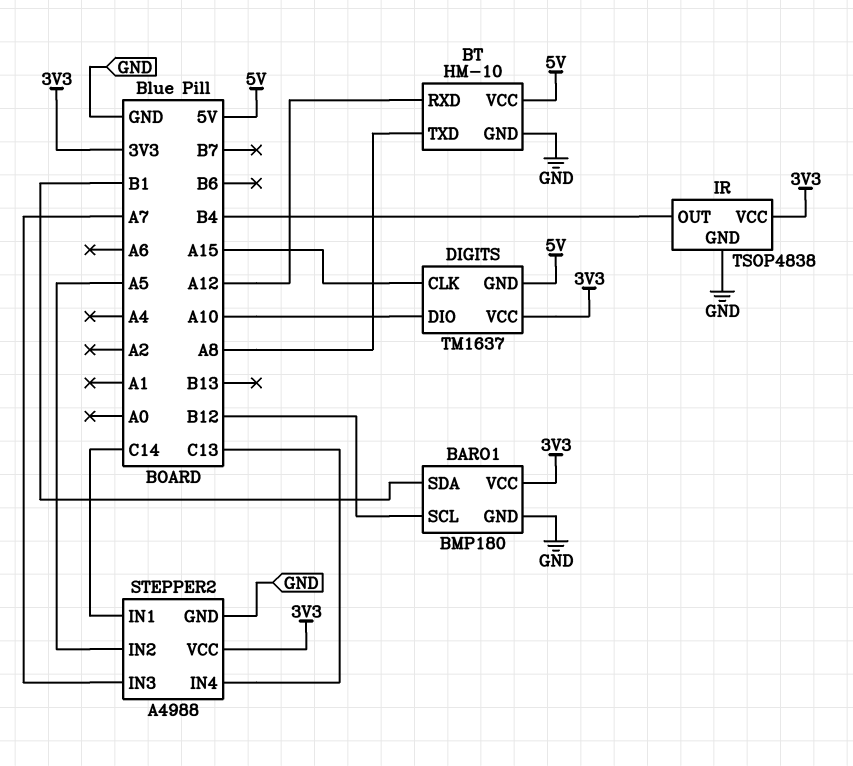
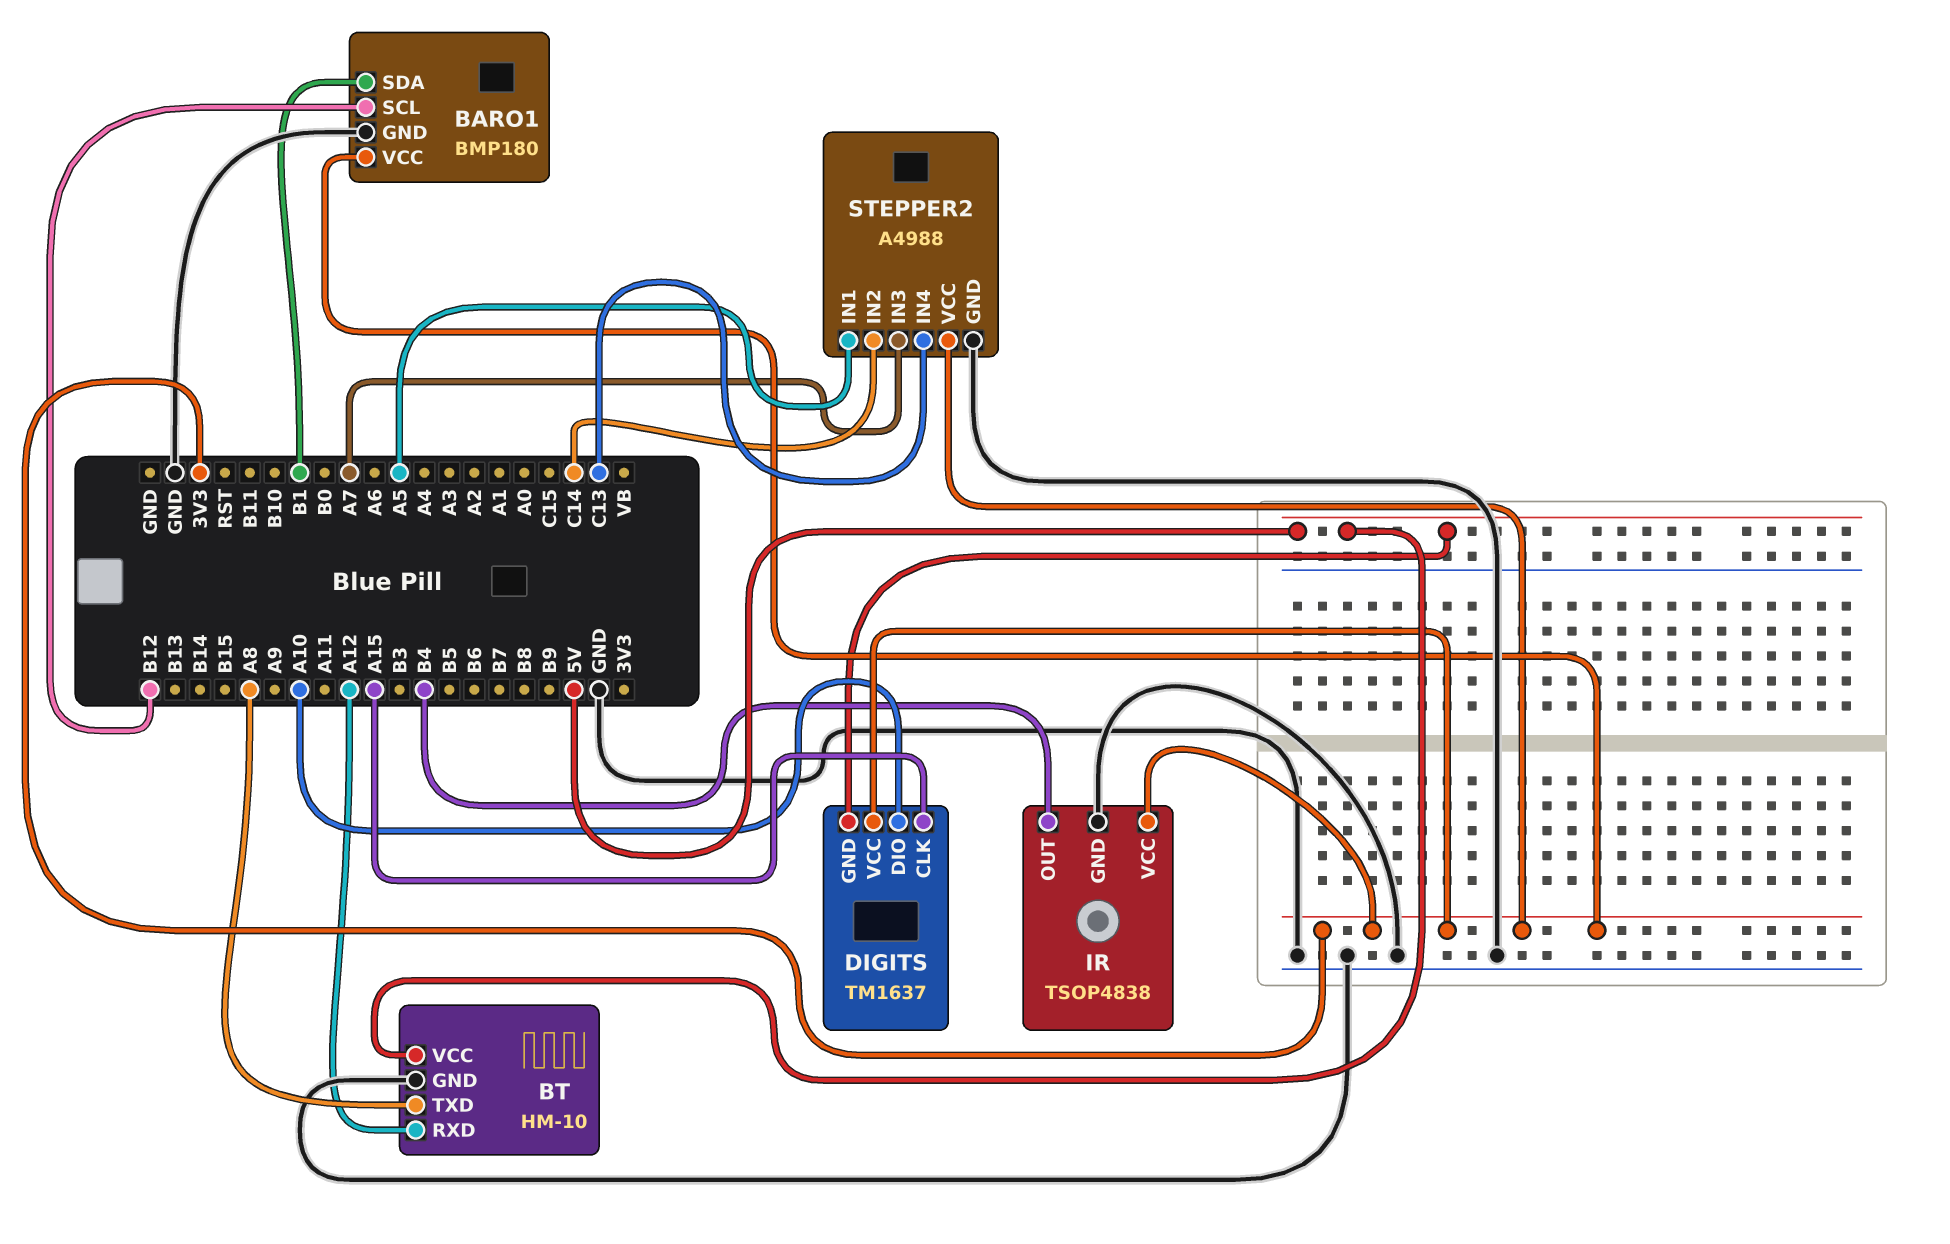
STEPPER2 pin IN1: C14 -> A5
STEPPER2 pin IN2: A5 -> C14

